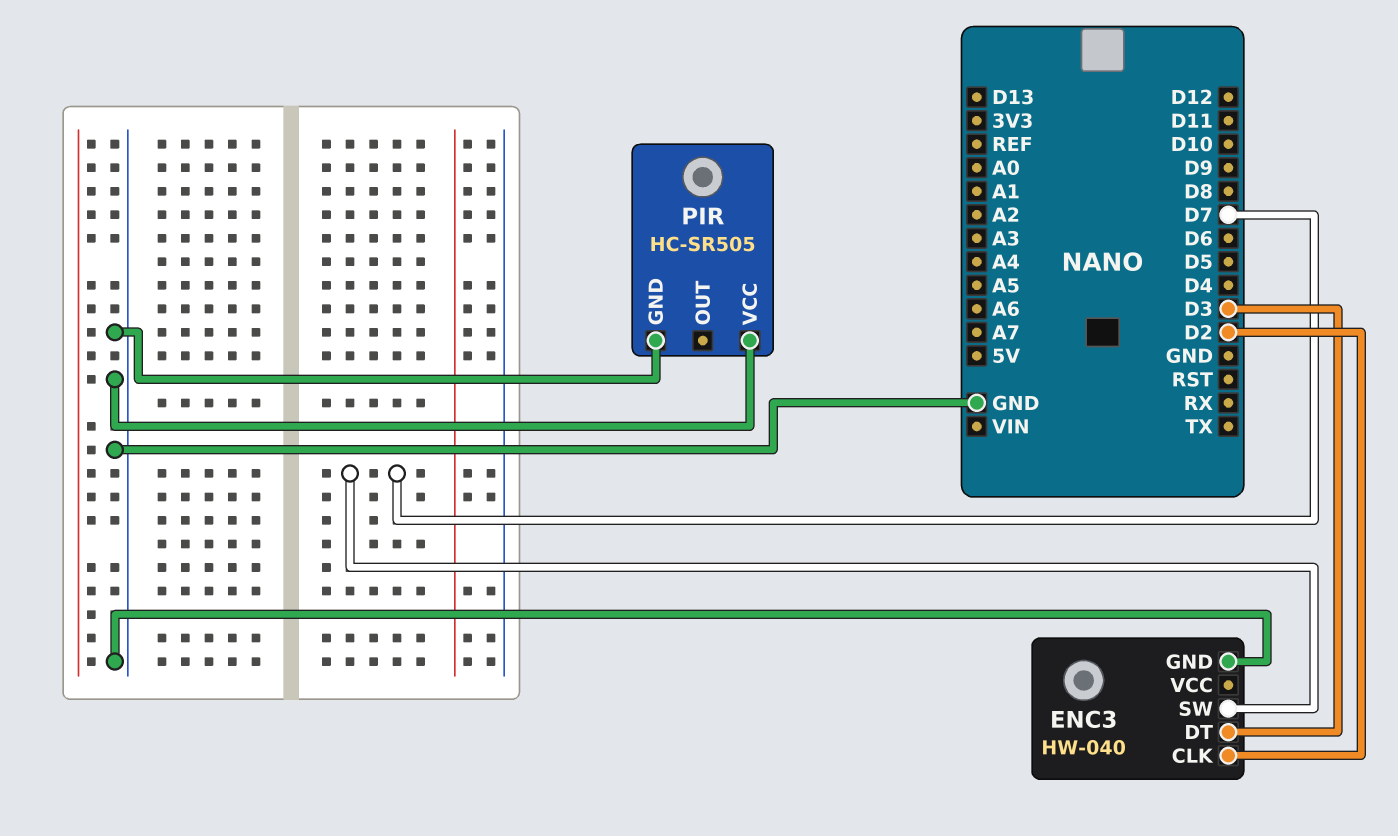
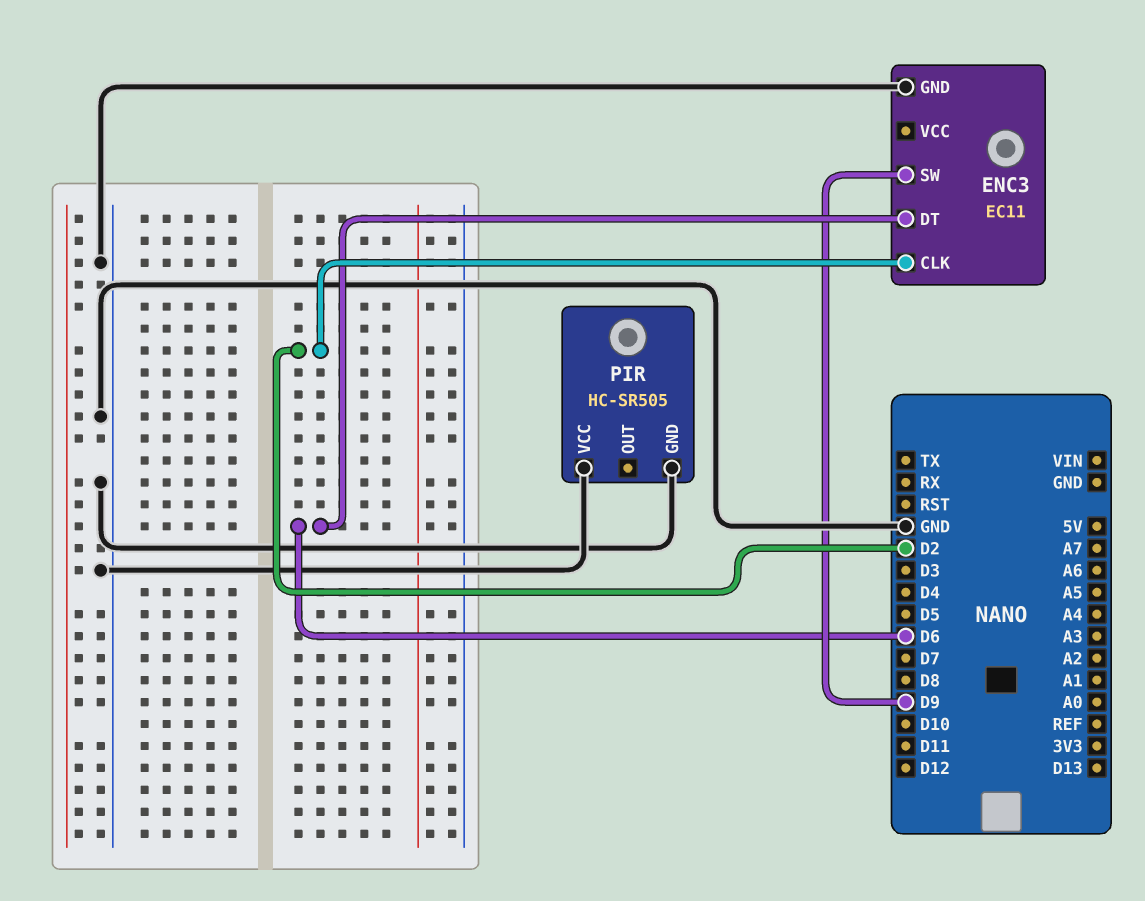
ENC3: HW-040 -> EC11
ENC3 pin DT: D3 -> D6
ENC3 pin SW: D7 -> D9

